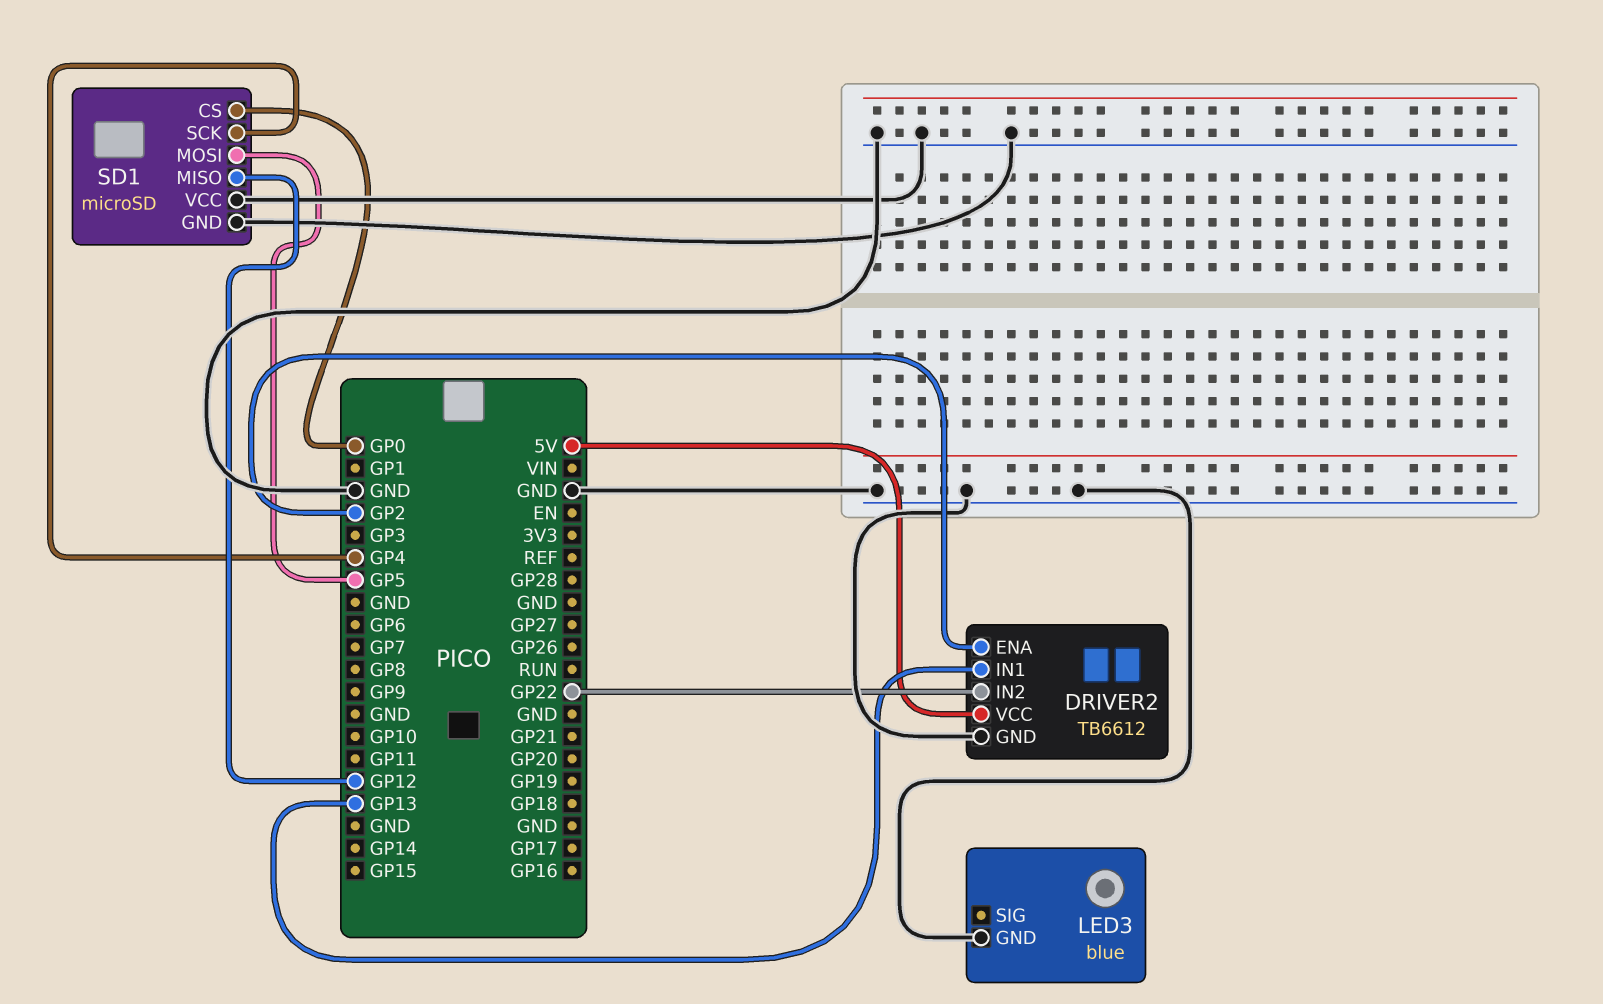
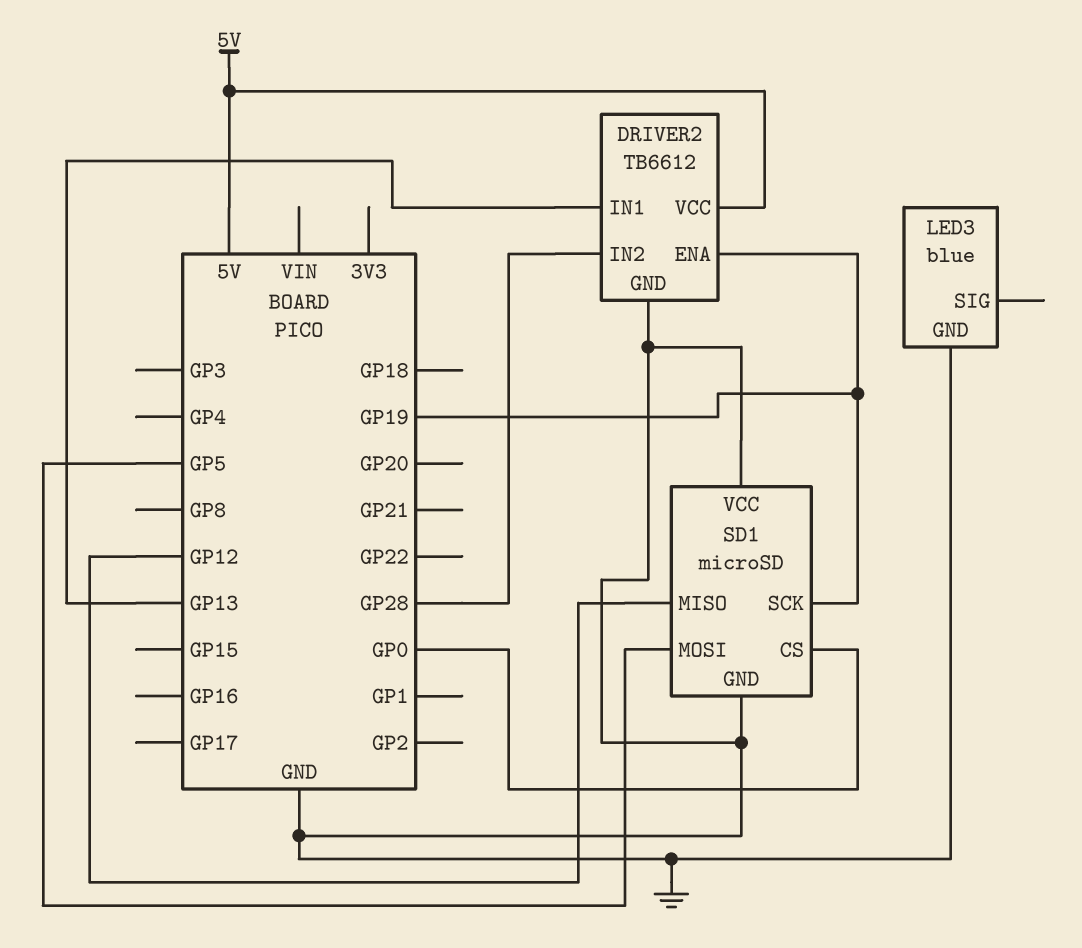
DRIVER2 pin ENA: GP2 -> GP19
DRIVER2 pin IN2: GP22 -> GP28
SD1 pin SCK: GP4 -> GP19

